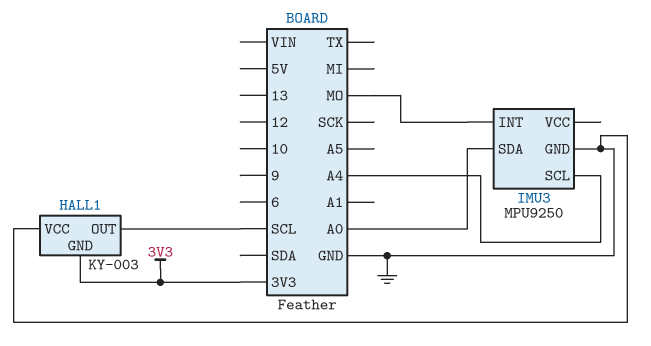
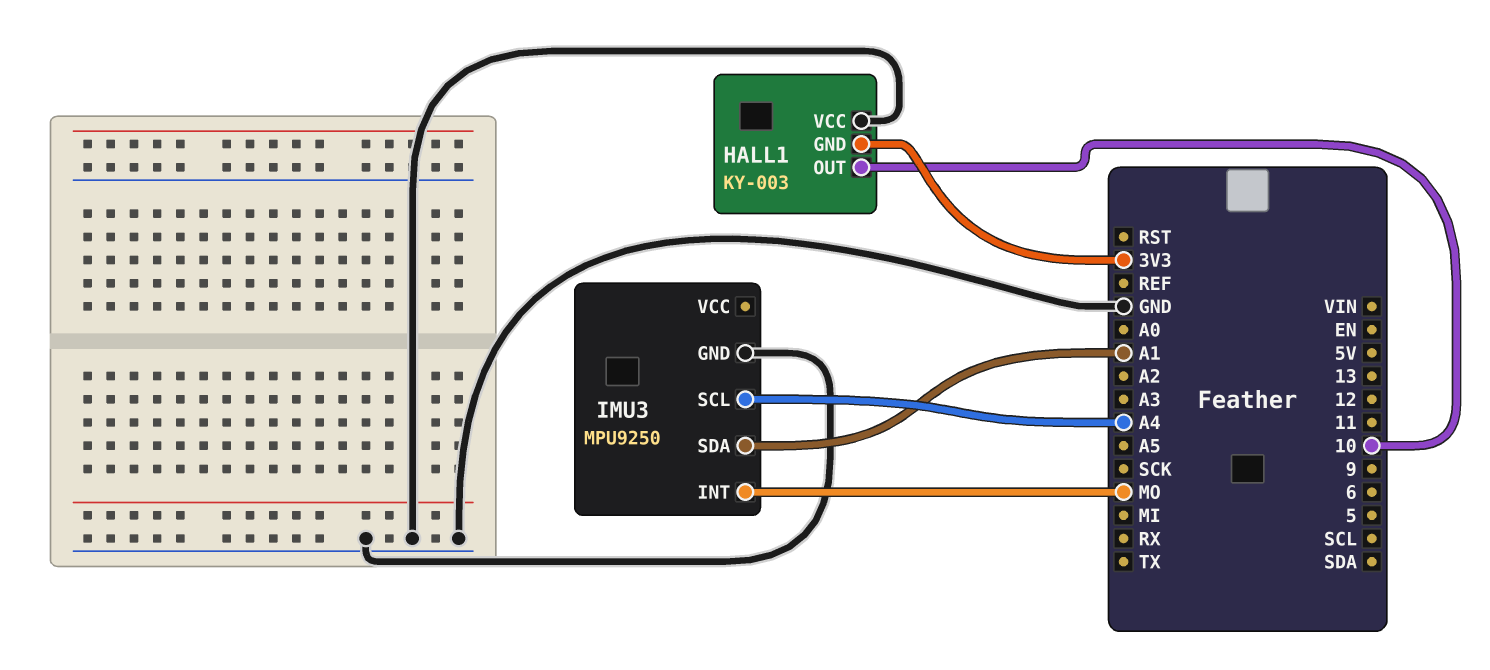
HALL1 pin OUT: SCL -> 10
IMU3 pin SDA: A0 -> A1

